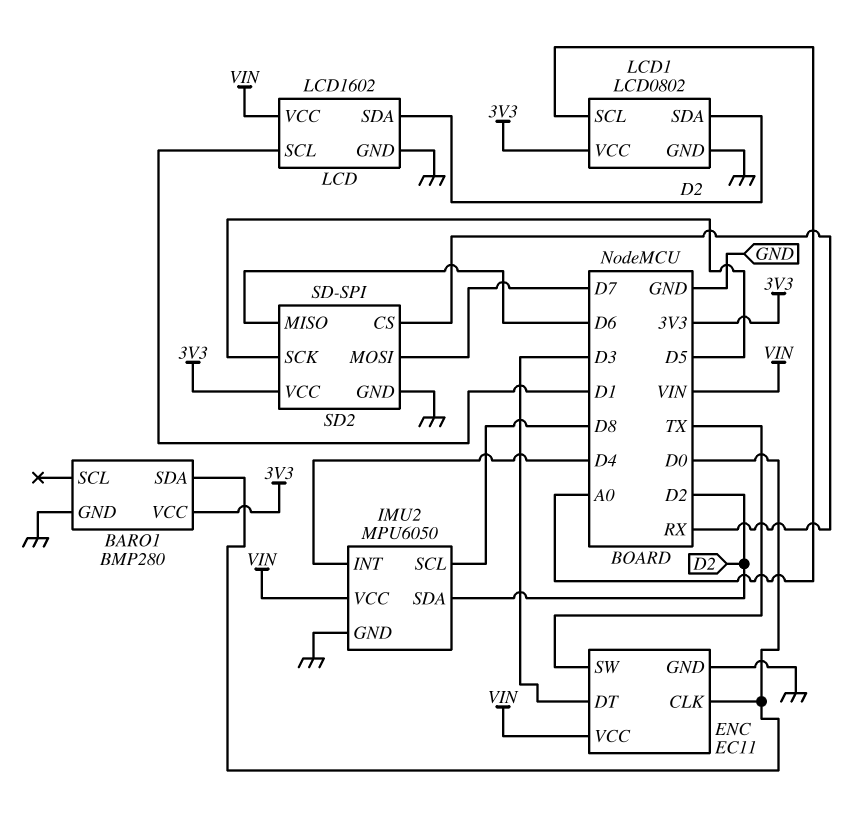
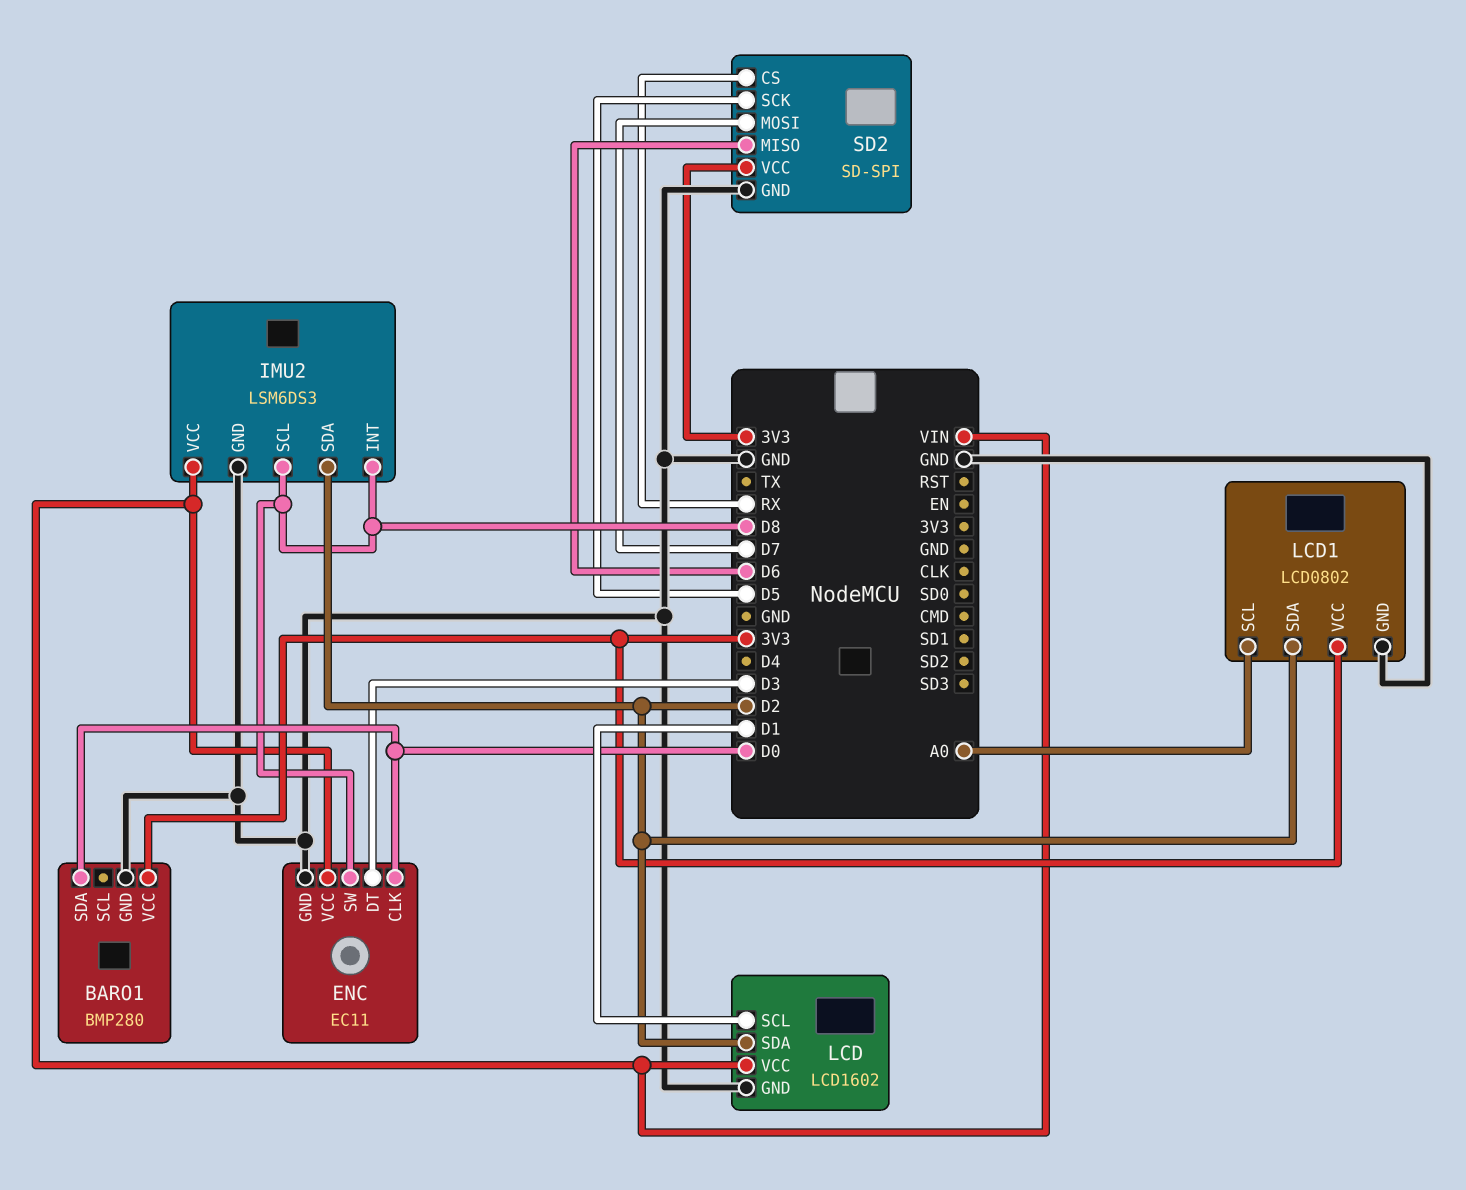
ENC pin SW: TX -> D8
IMU2: MPU6050 -> LSM6DS3
IMU2 pin INT: D4 -> D8

